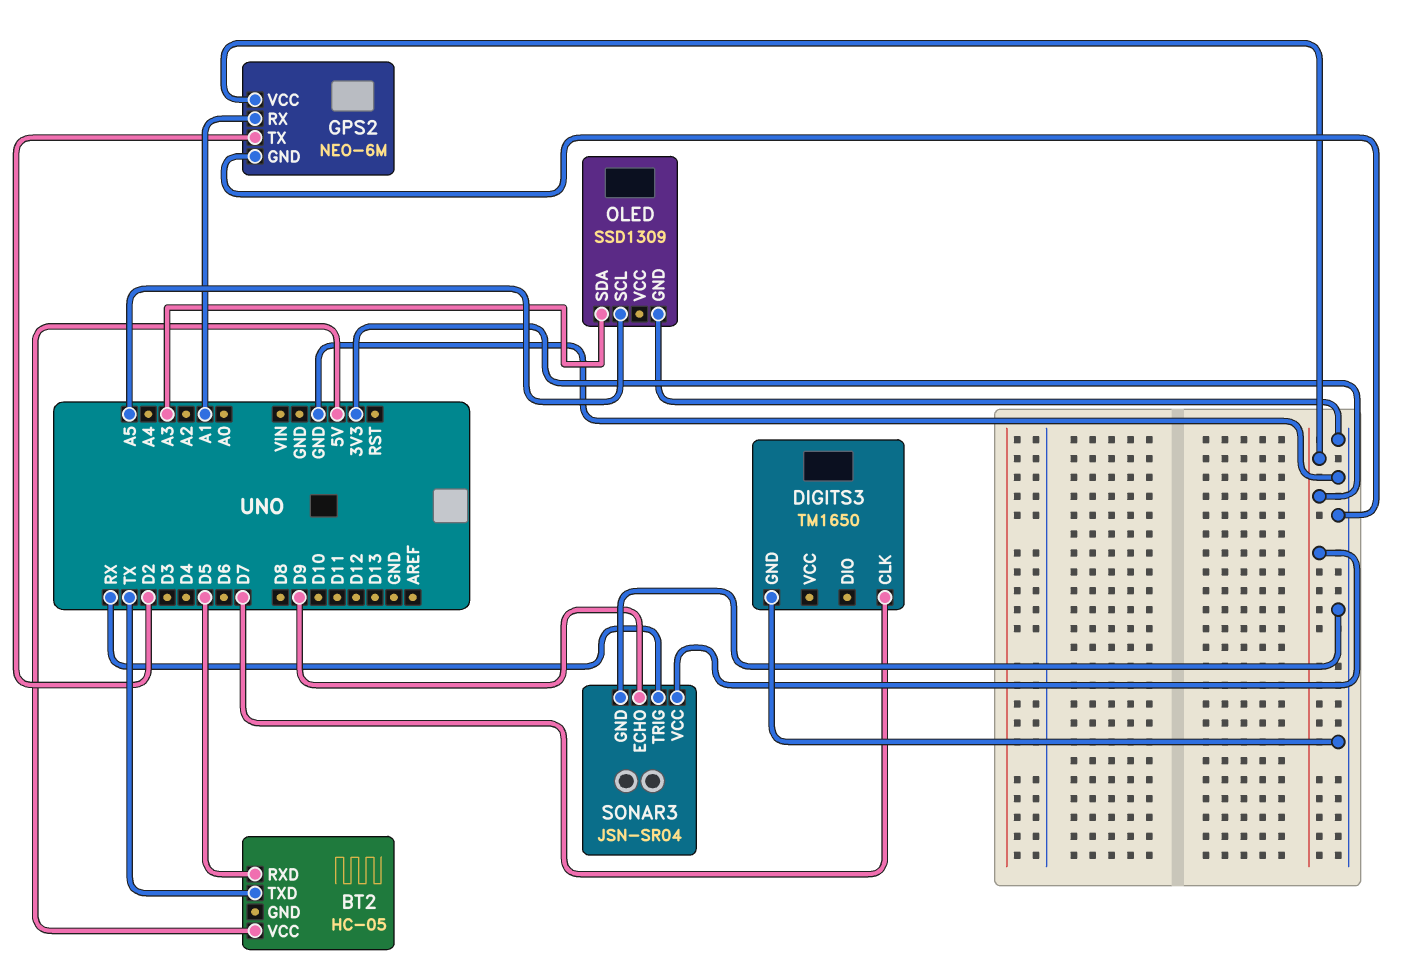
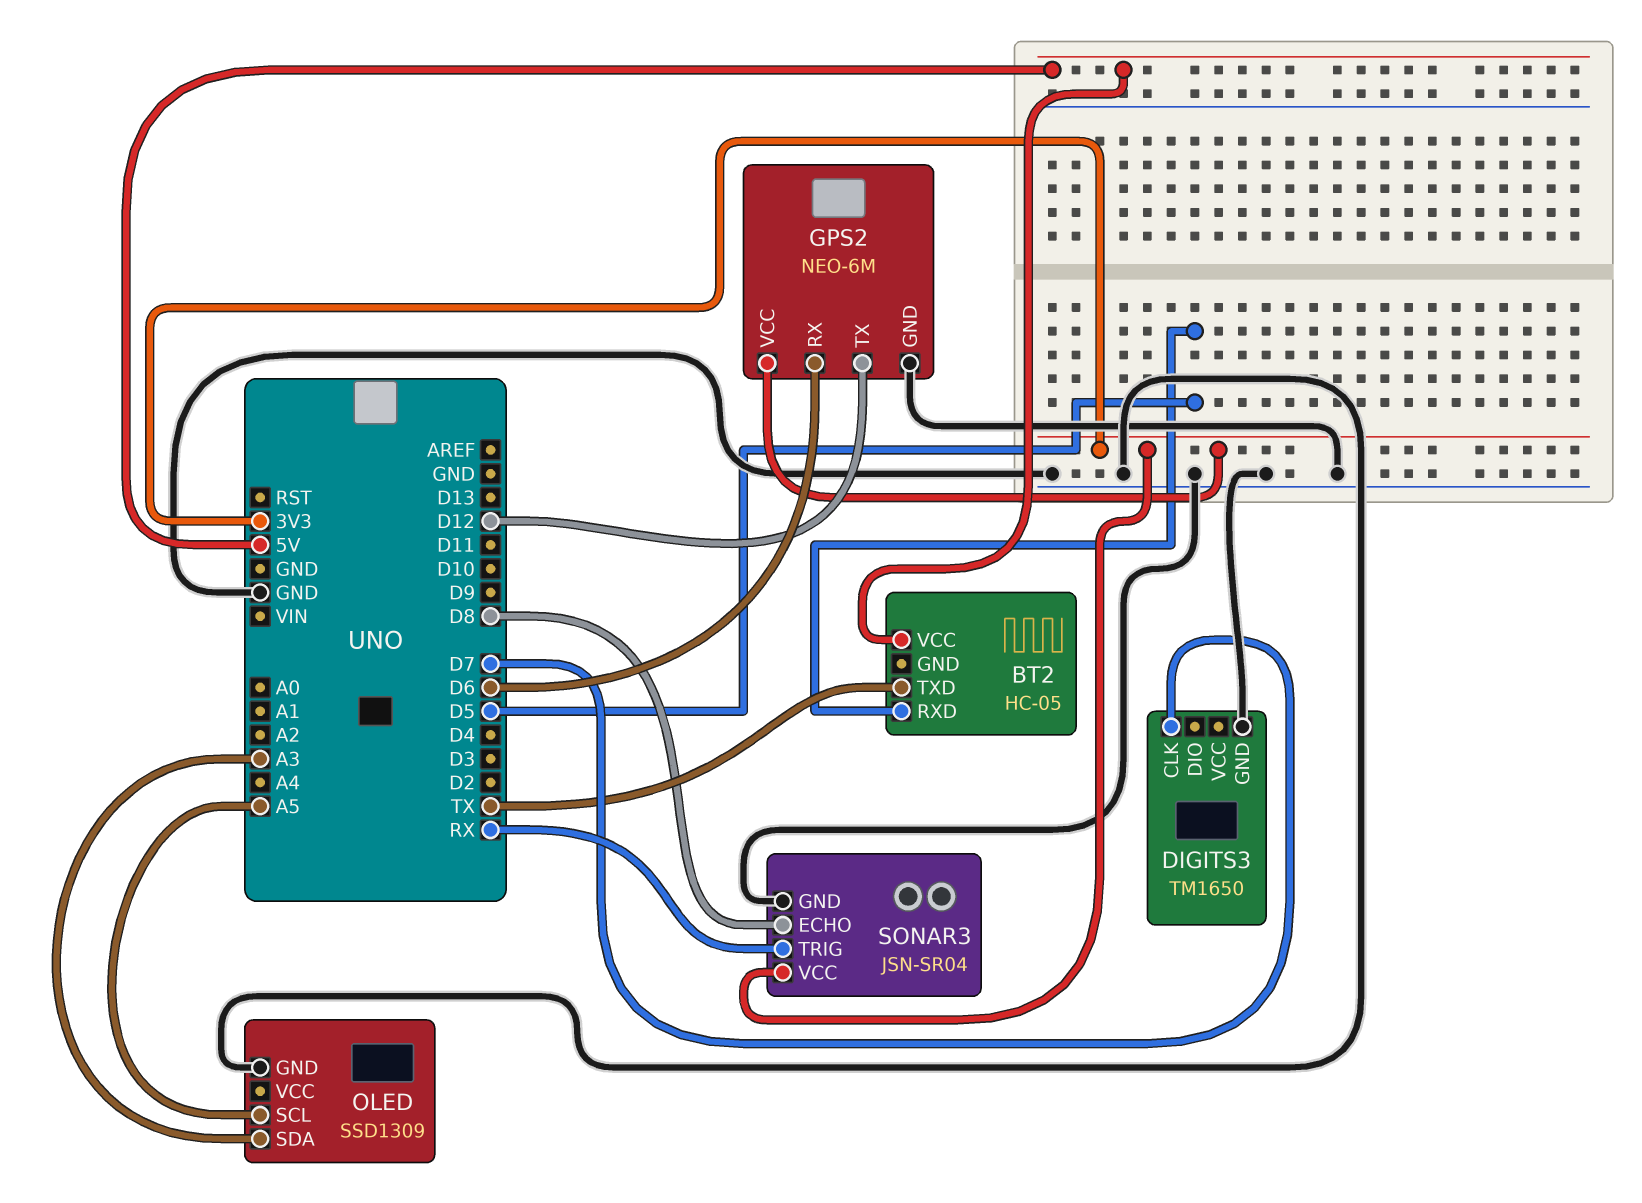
GPS2 pin RX: A1 -> D6
GPS2 pin TX: D2 -> D12
SONAR3 pin ECHO: D9 -> D8

